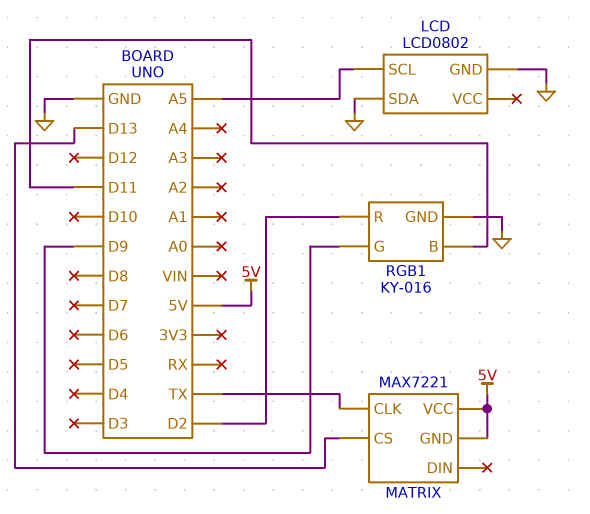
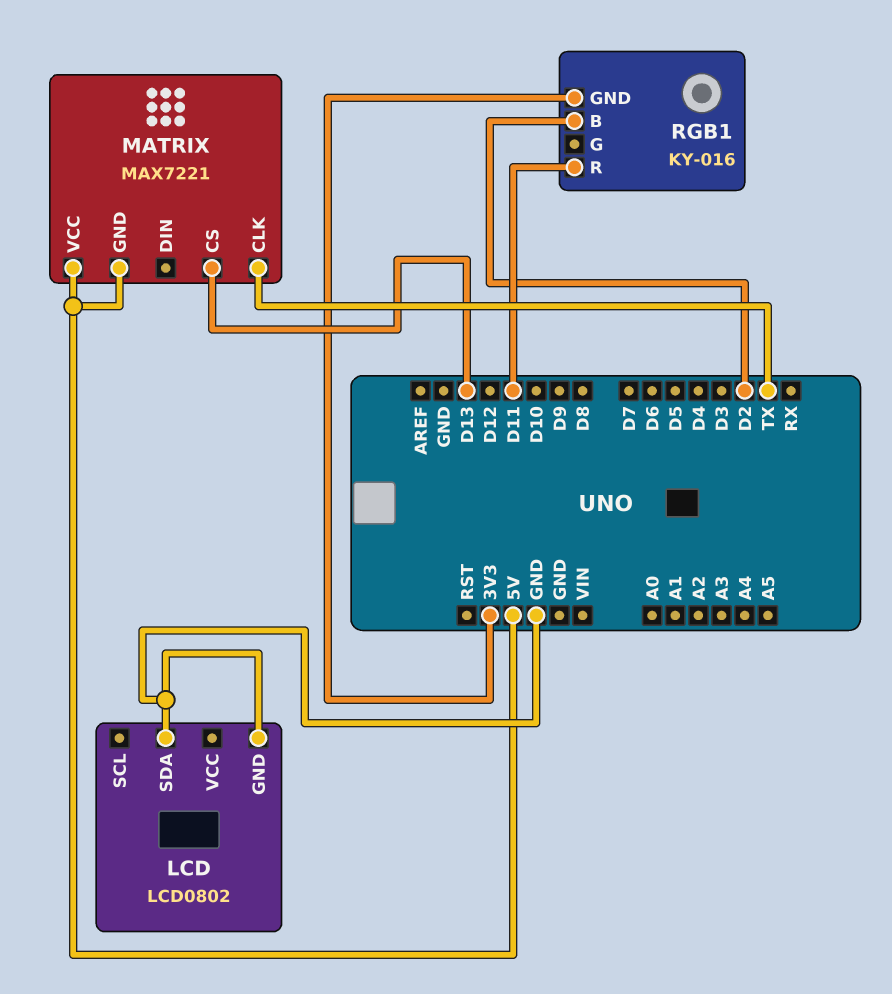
LCD pin SCL: A5 -> none
RGB1 pin B: D11 -> D2
RGB1 pin G: D9 -> none
RGB1 pin GND: GND -> 3V3
RGB1 pin R: D2 -> D11

